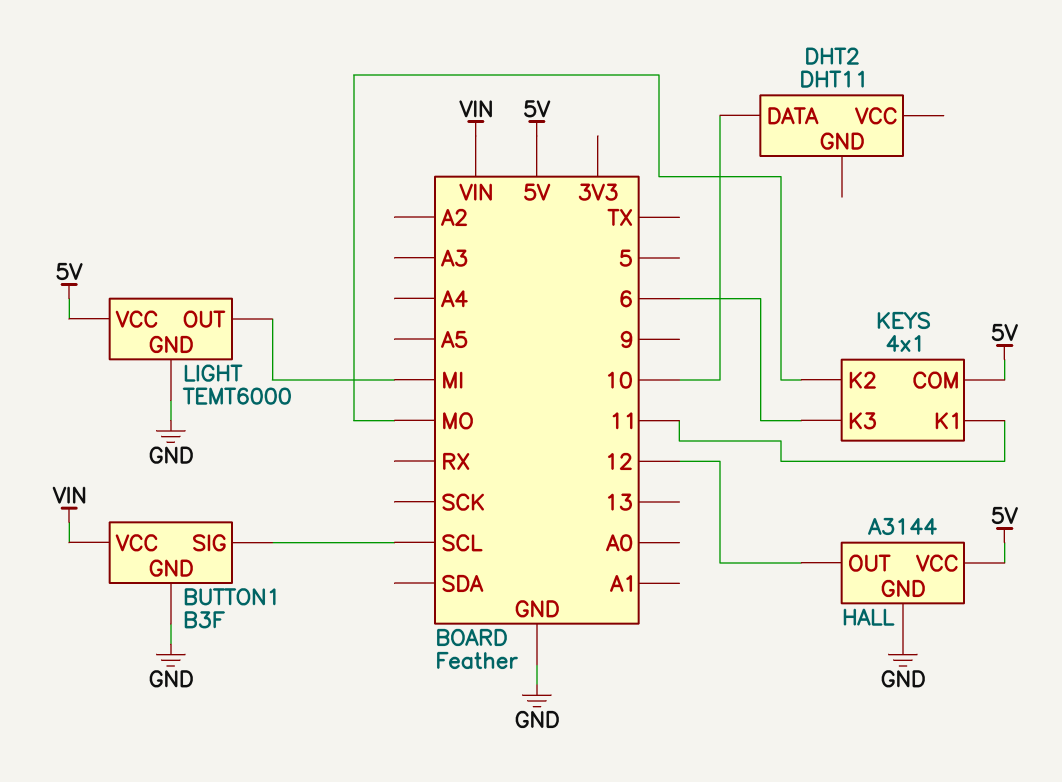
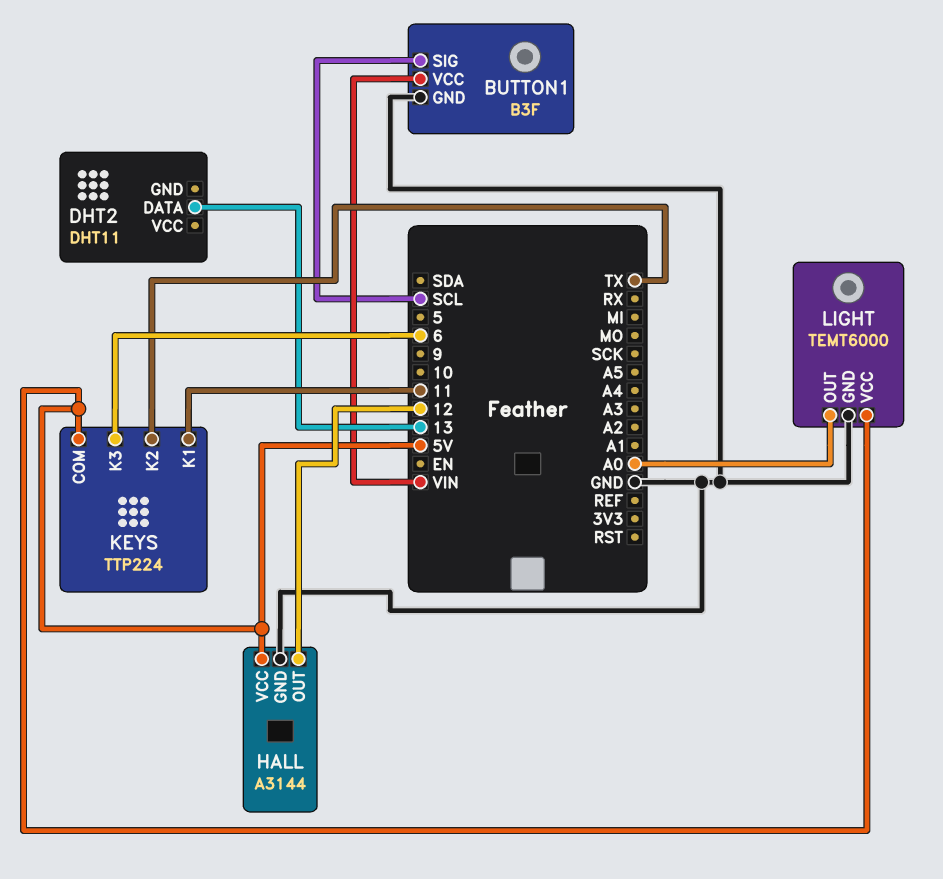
DHT2 pin DATA: 10 -> 13
KEYS: 4x1 -> TTP224
KEYS pin K2: MO -> TX
LIGHT pin OUT: MI -> A0

